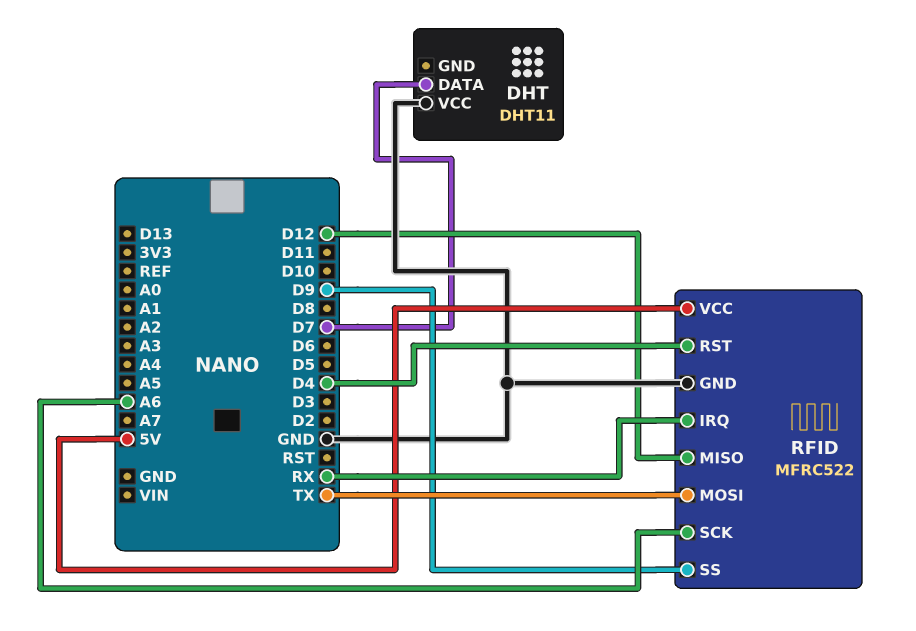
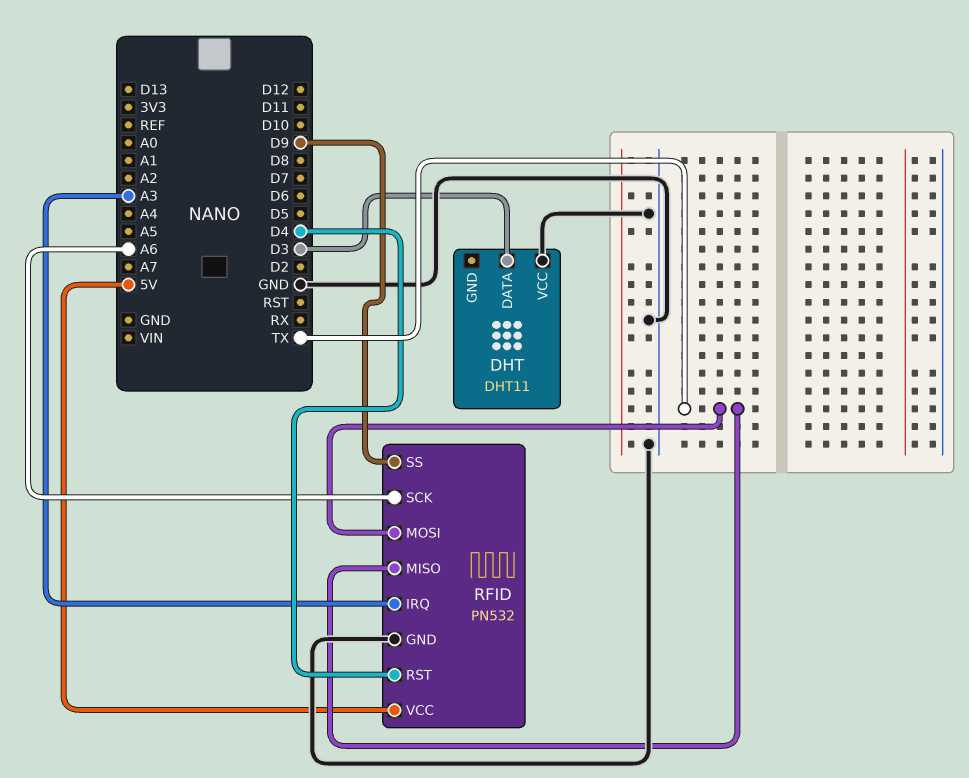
DHT pin DATA: D7 -> D3
RFID: MFRC522 -> PN532
RFID pin IRQ: RX -> A3
RFID pin MISO: D12 -> TX

